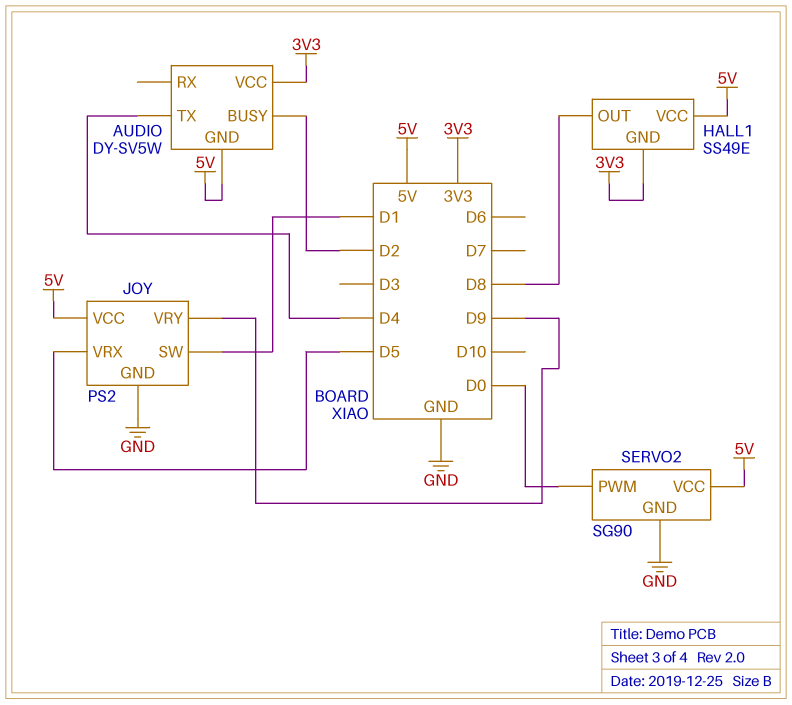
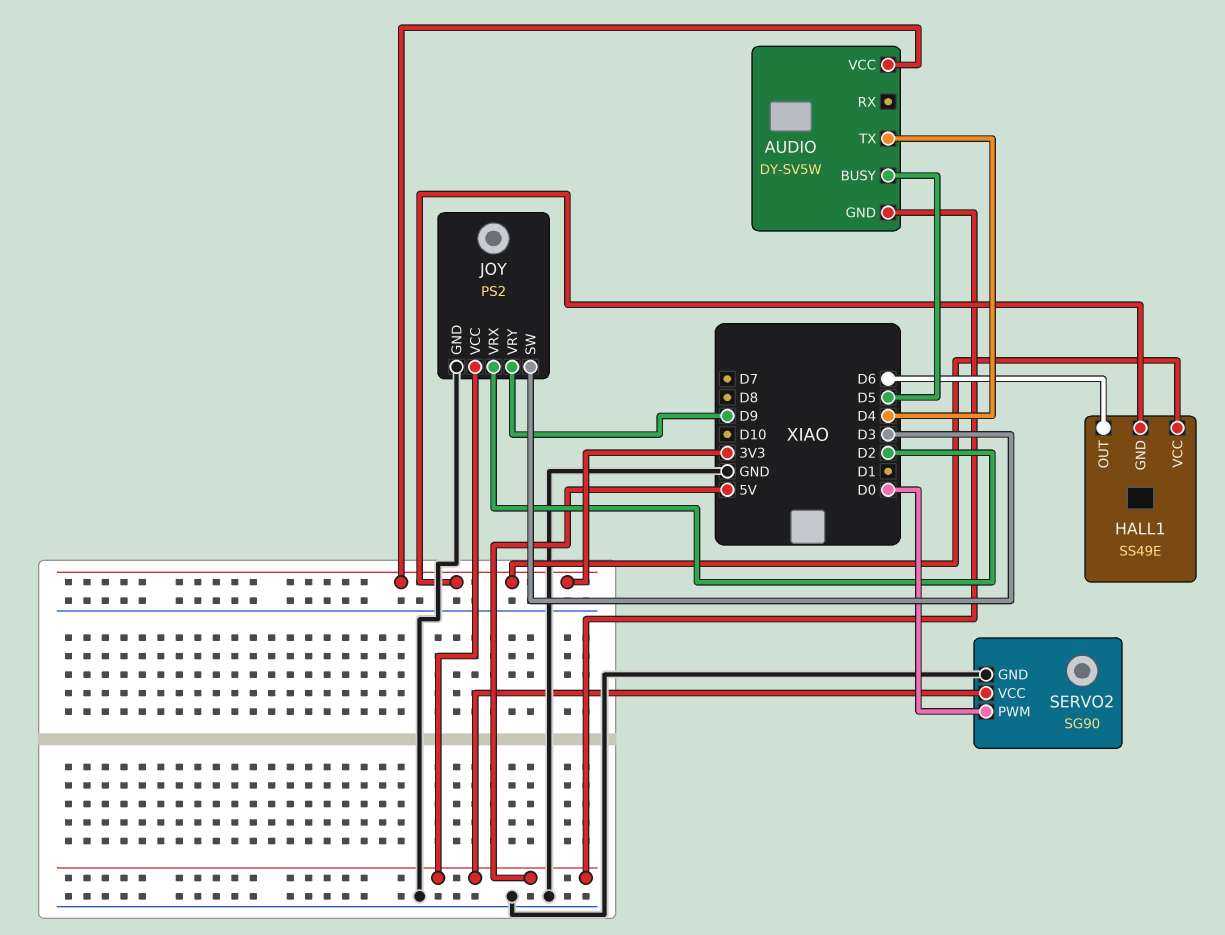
AUDIO pin BUSY: D2 -> D5
HALL1 pin OUT: D8 -> D6
HALL1 pin VCC: 5V -> 3V3
JOY pin SW: D1 -> D3
JOY pin VRX: D5 -> D2

